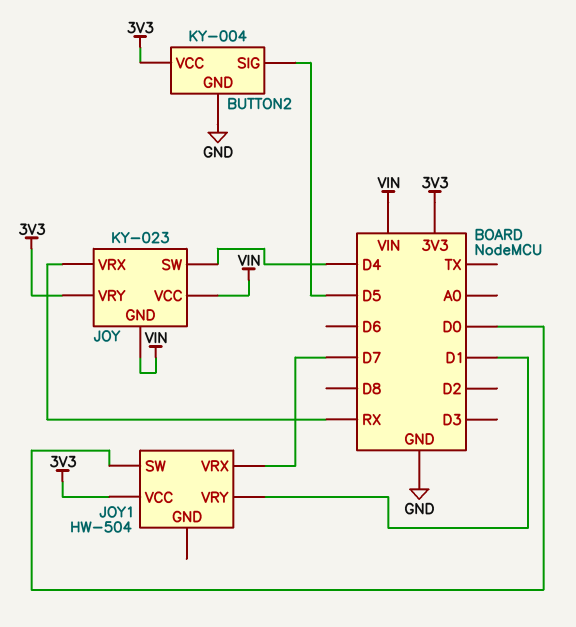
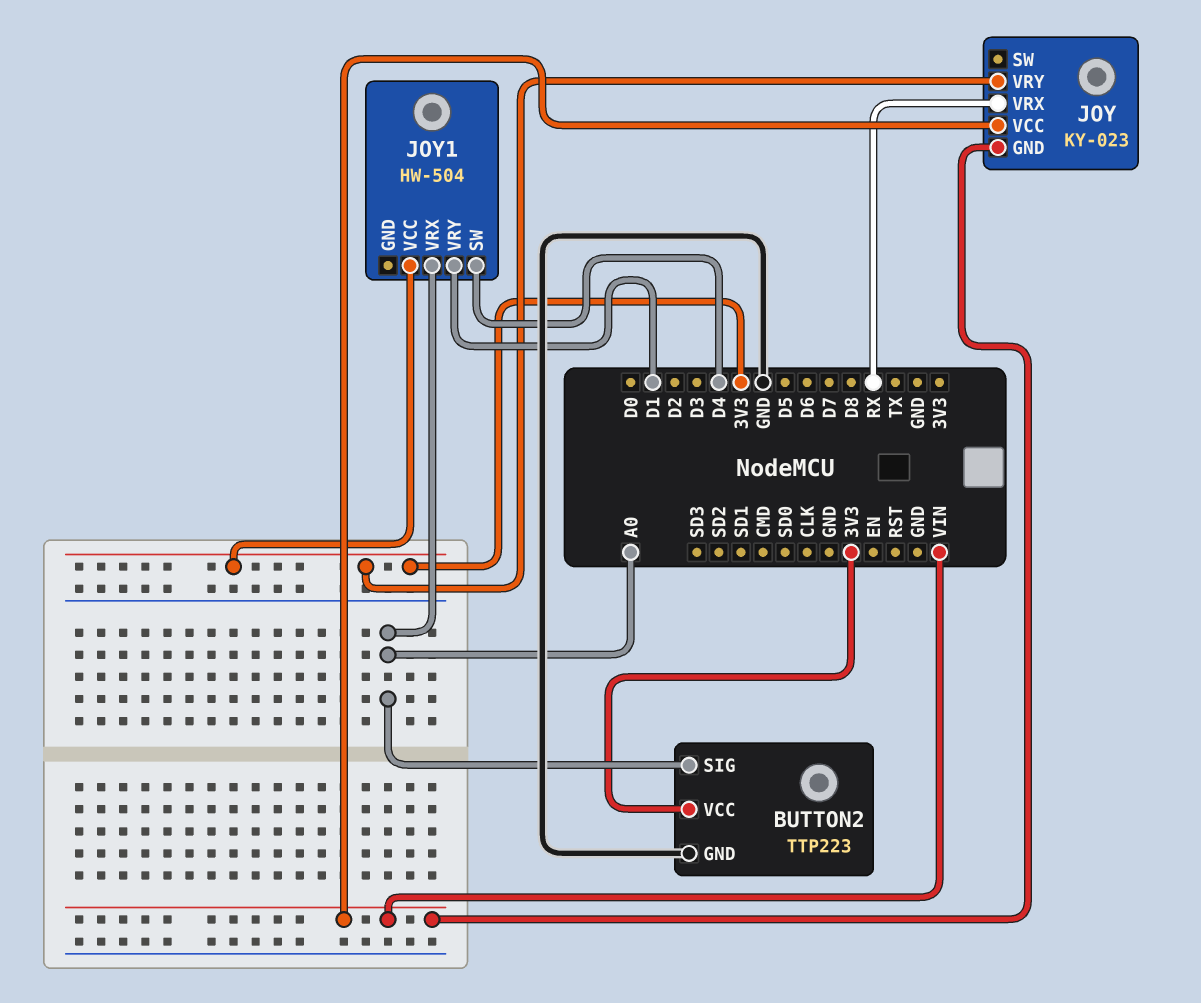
BUTTON2: KY-004 -> TTP223
BUTTON2 pin SIG: D5 -> A0
JOY pin SW: D4 -> none
JOY1 pin SW: D0 -> D4
JOY1 pin VRX: D7 -> A0

